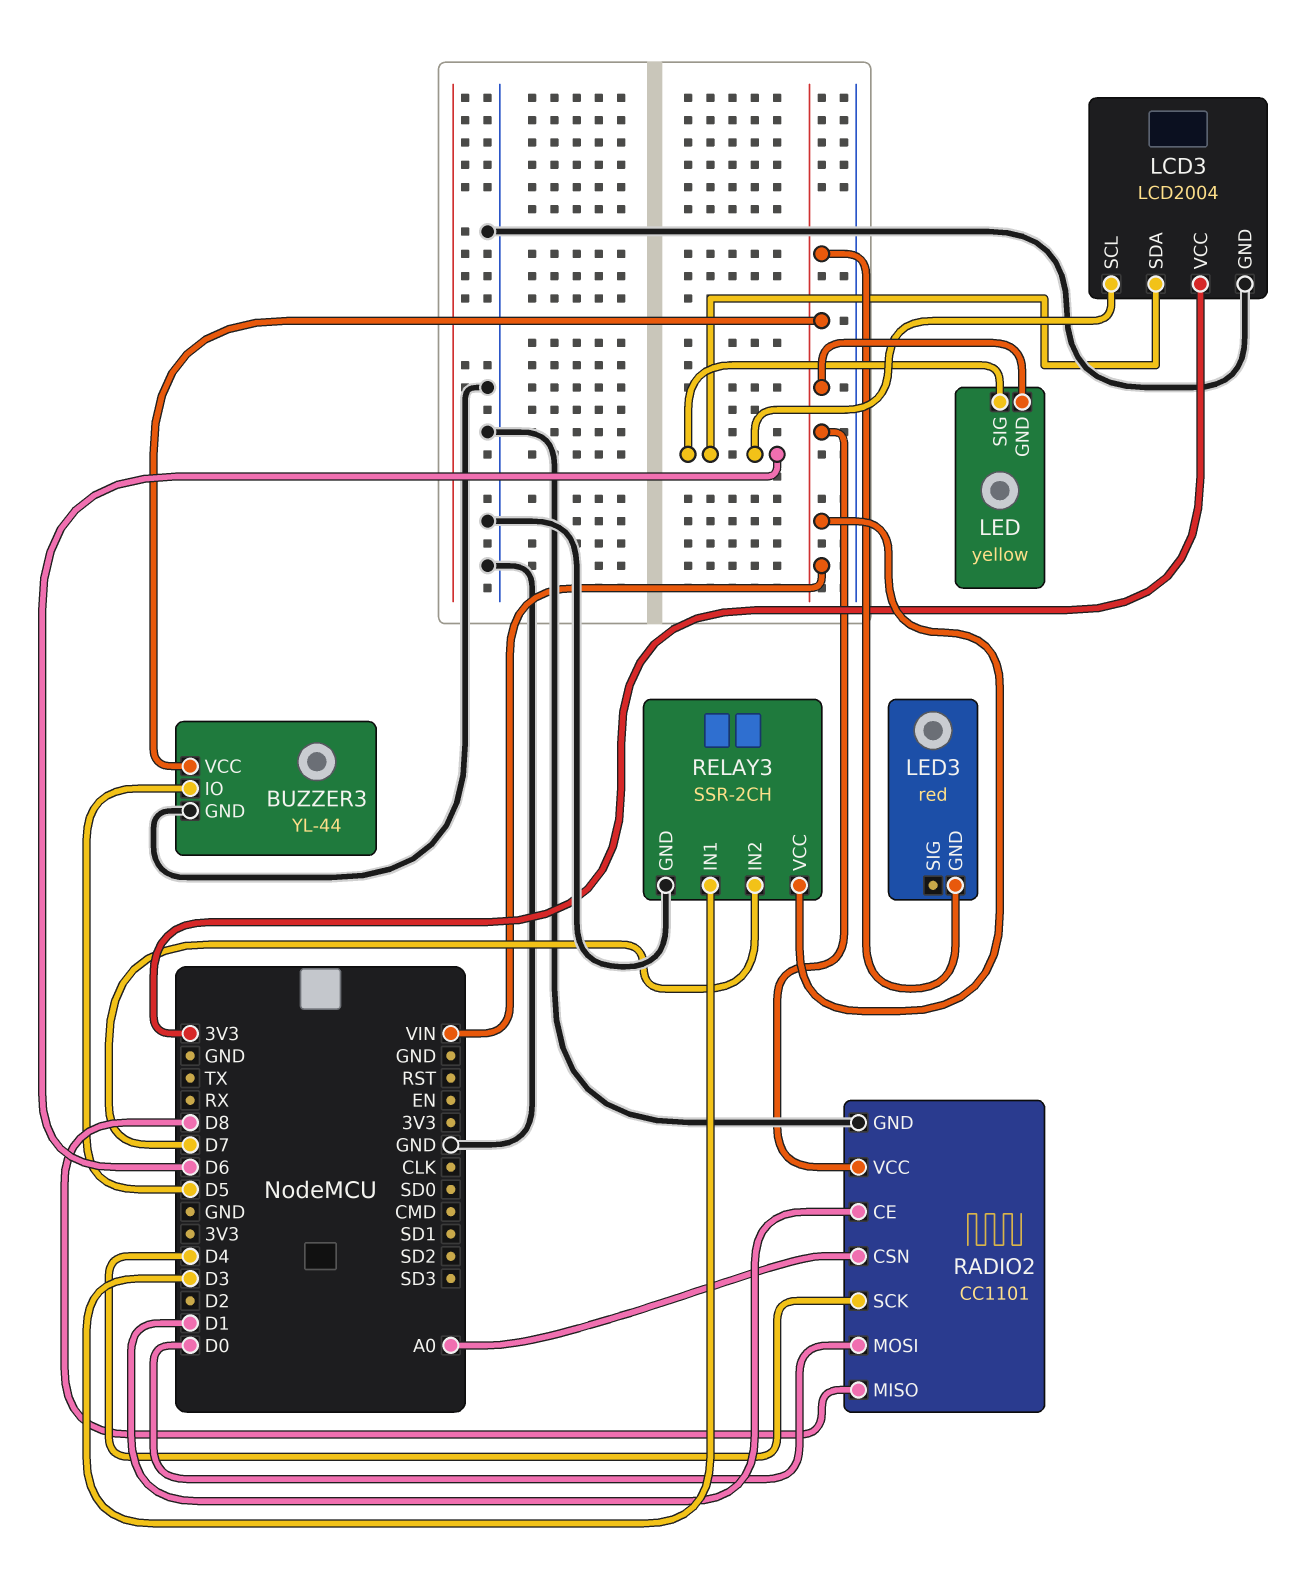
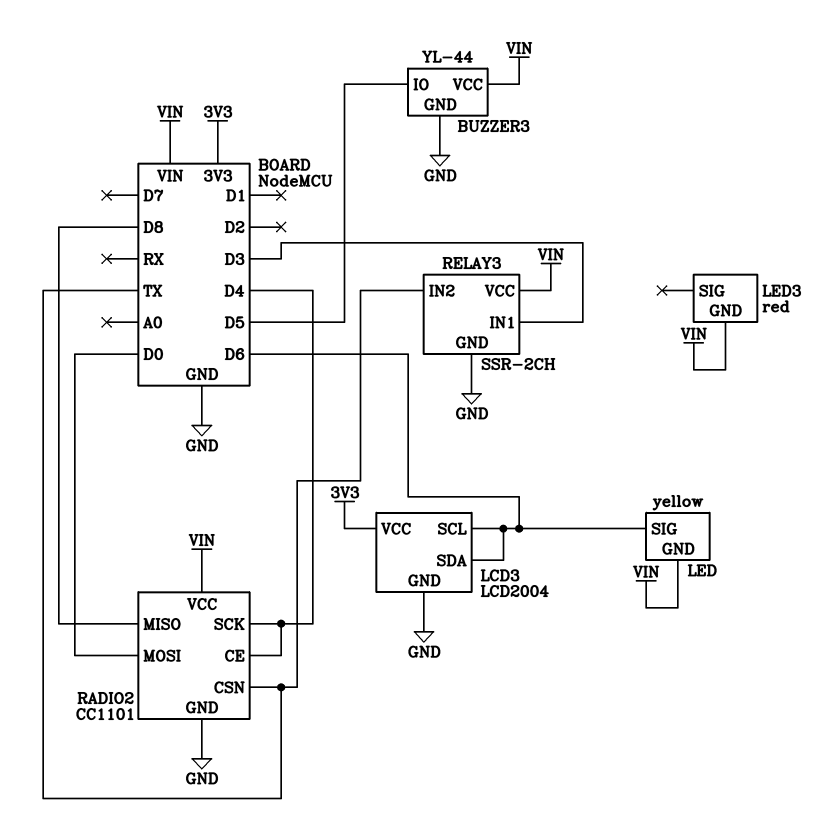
RADIO2 pin CE: D1 -> D4
RADIO2 pin CSN: A0 -> TX
RELAY3 pin IN2: D7 -> TX

